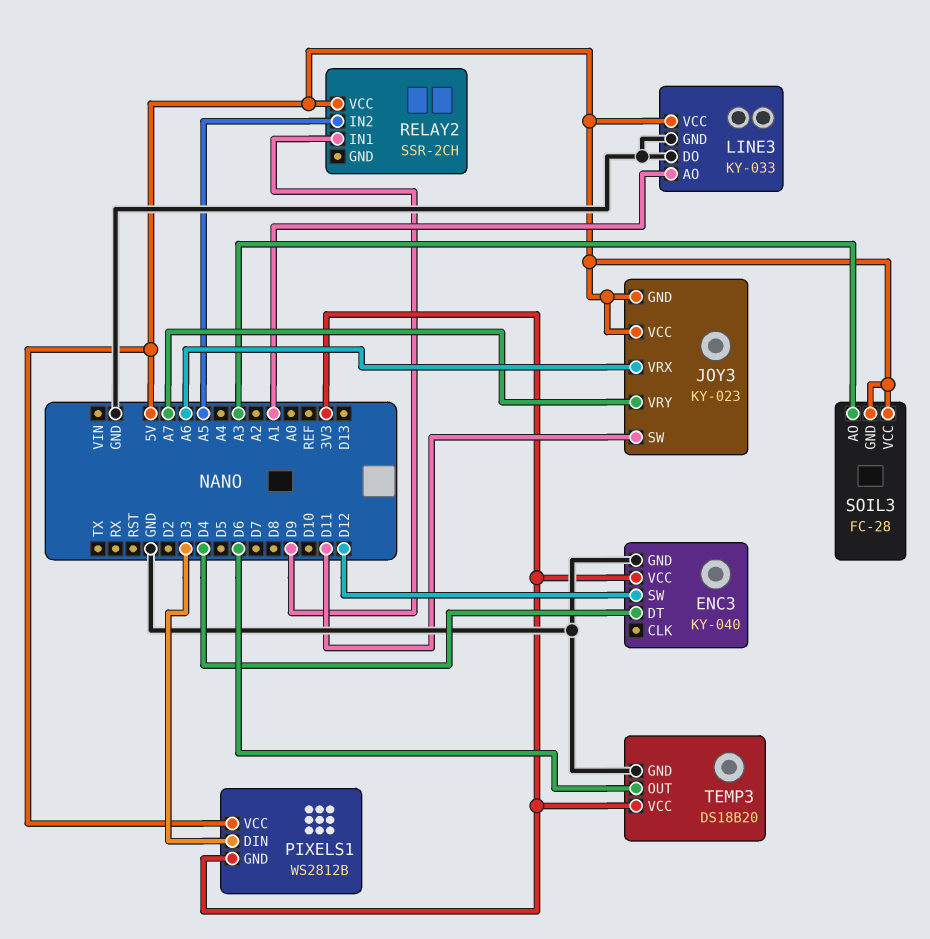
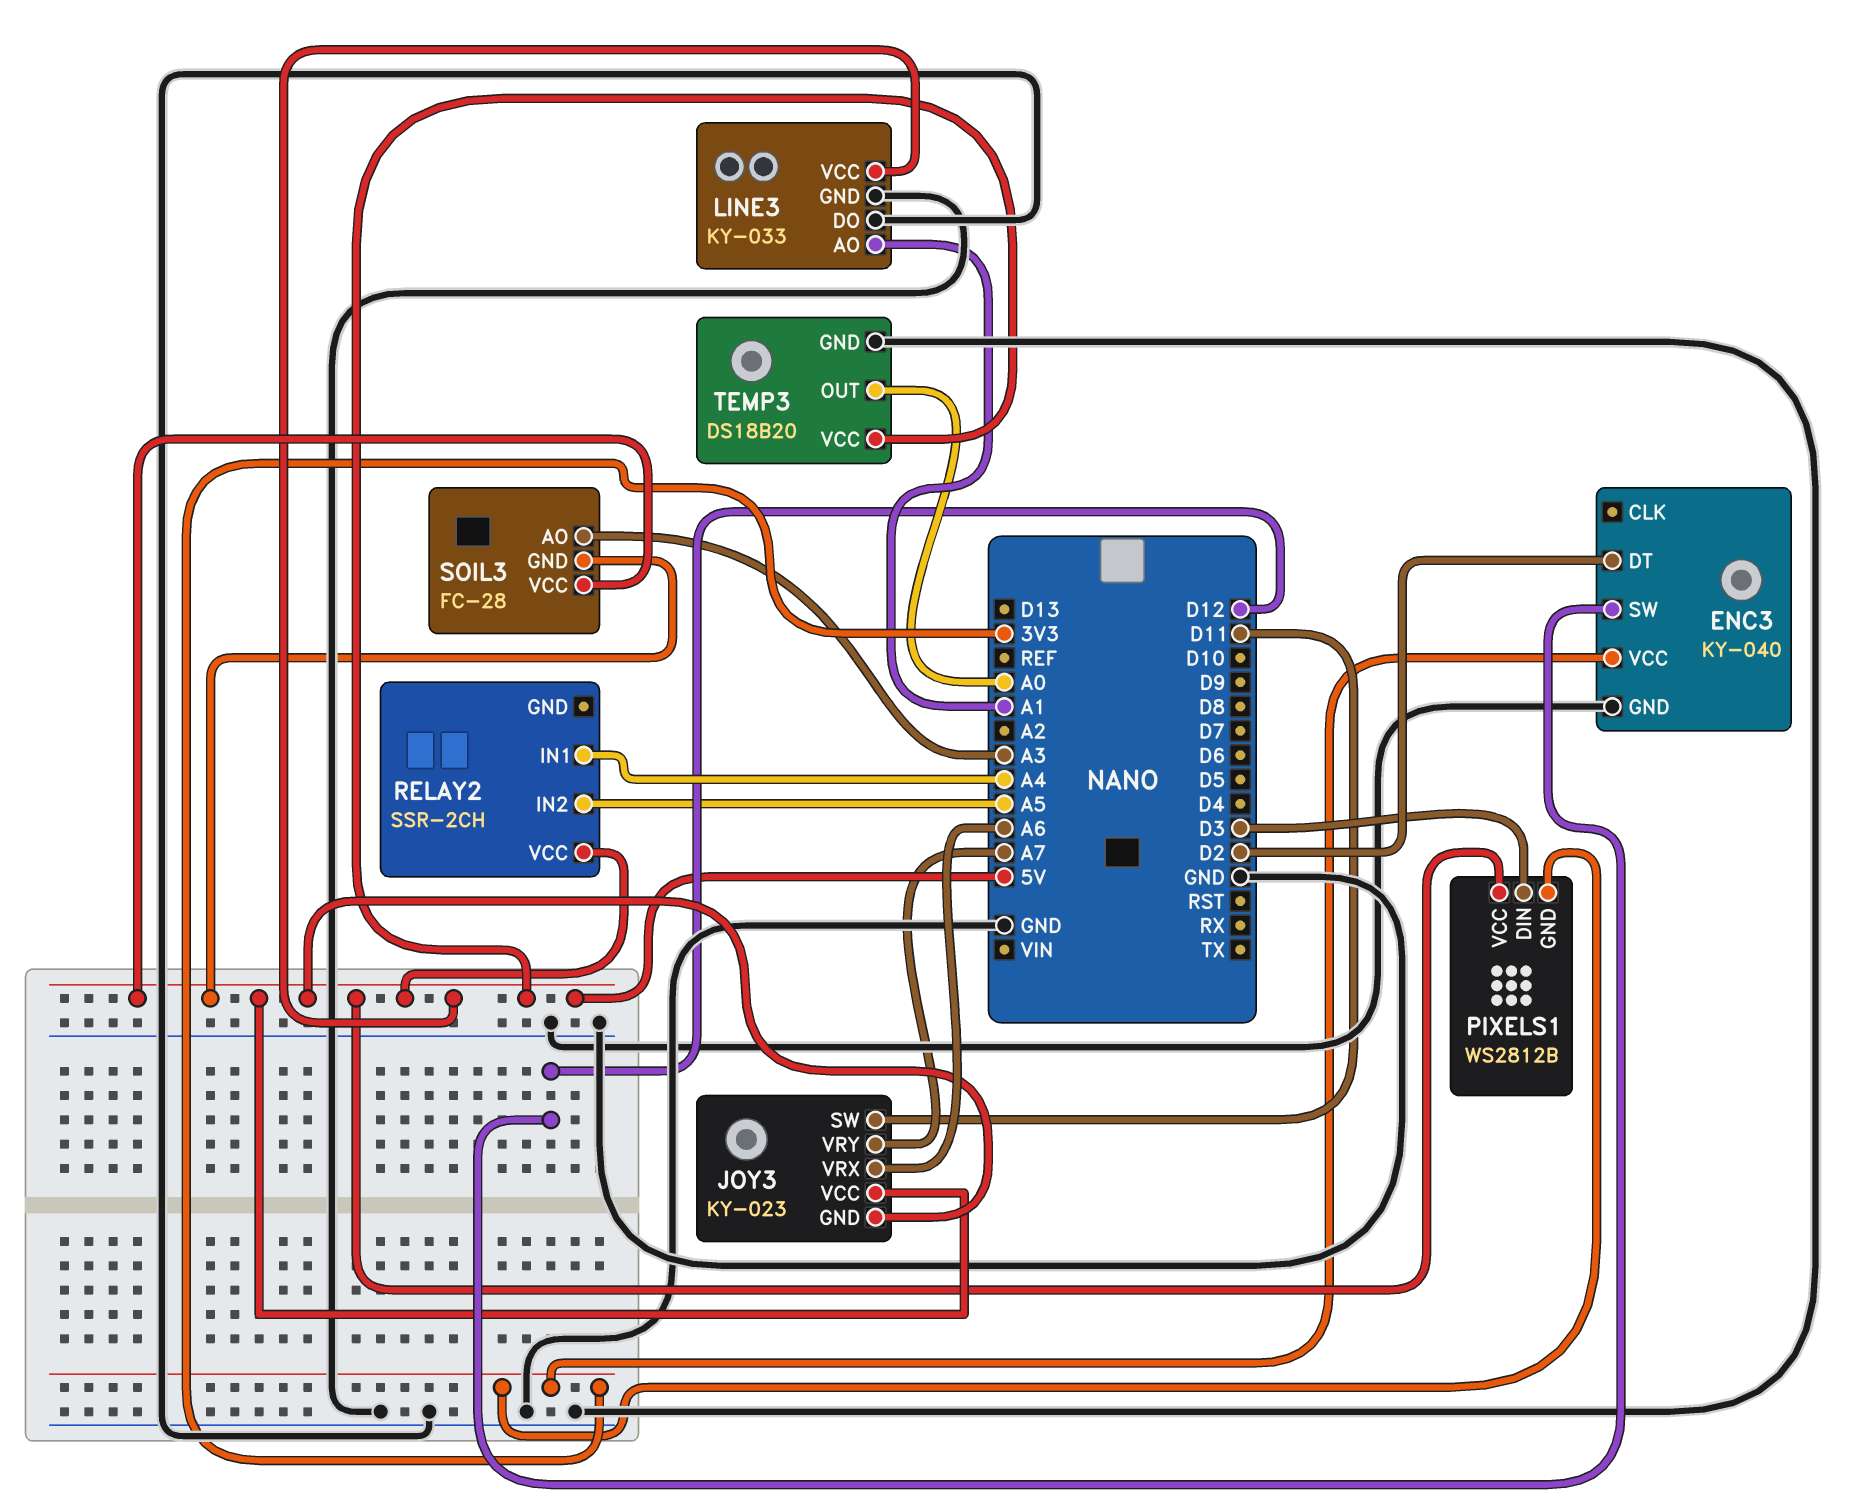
ENC3 pin DT: D4 -> D2
RELAY2 pin IN1: D9 -> A4
TEMP3 pin OUT: D6 -> A0
TEMP3 pin VCC: 3V3 -> 5V

